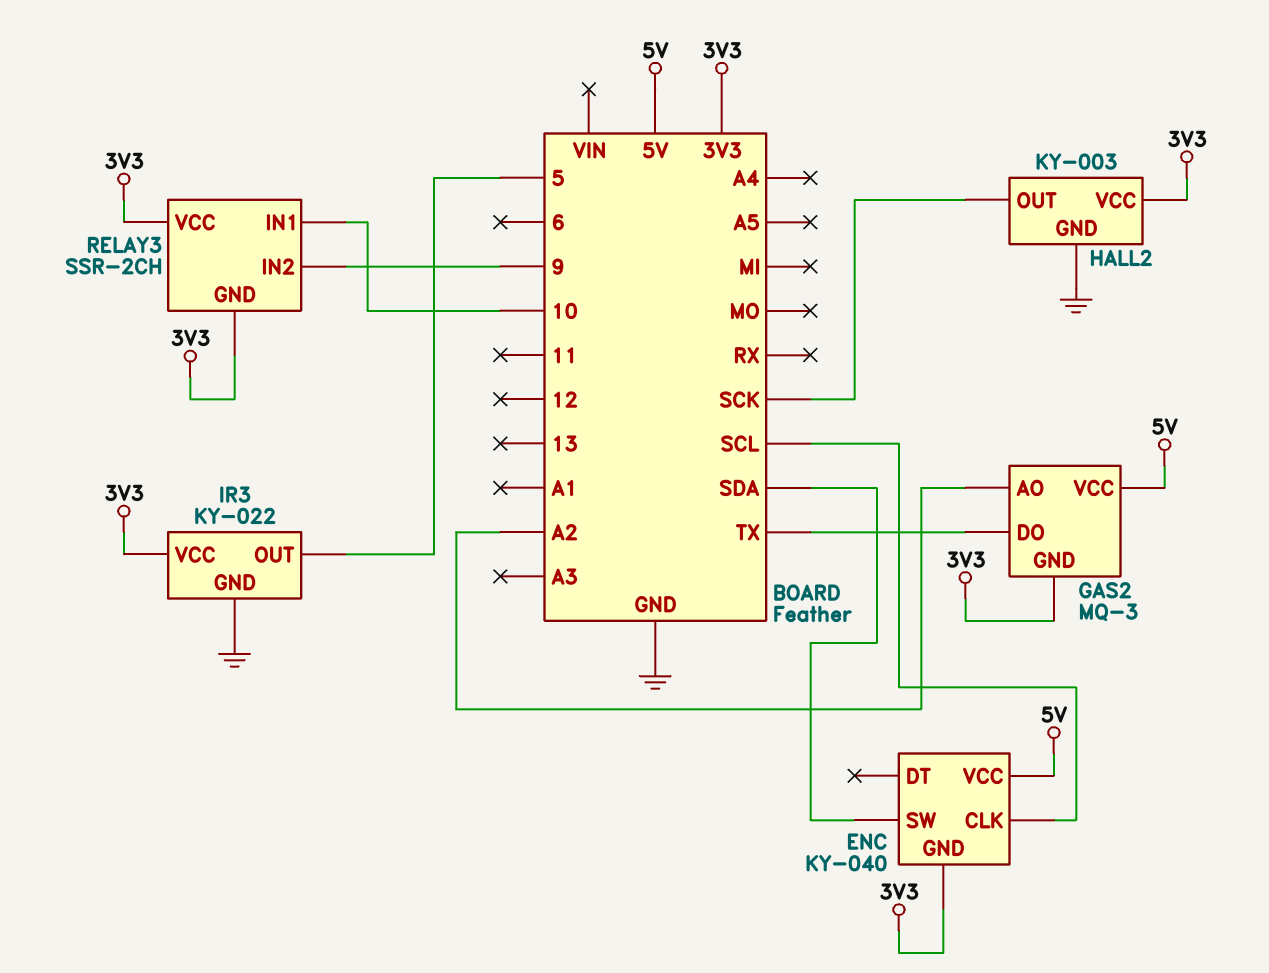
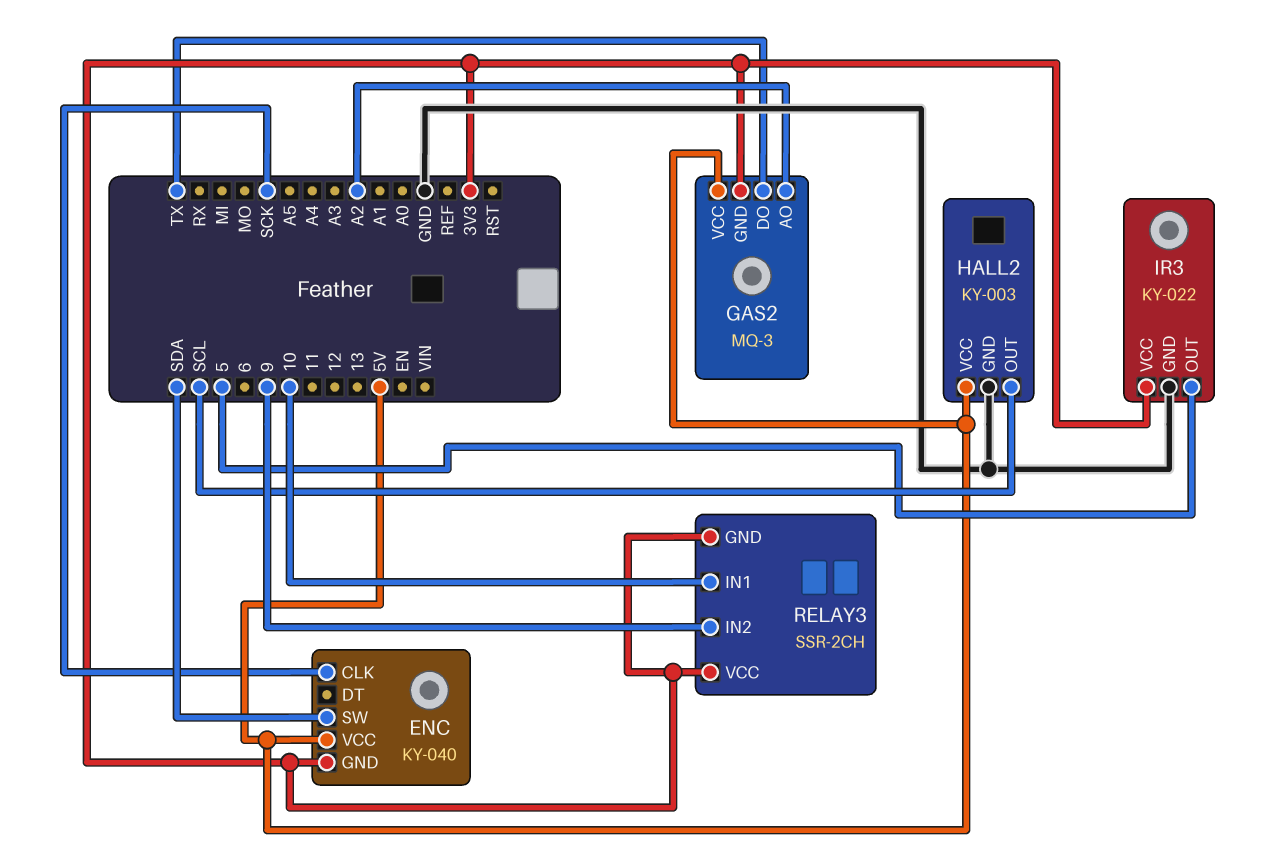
ENC pin CLK: SCL -> SCK
HALL2 pin OUT: SCK -> SCL
HALL2 pin VCC: 3V3 -> 5V

